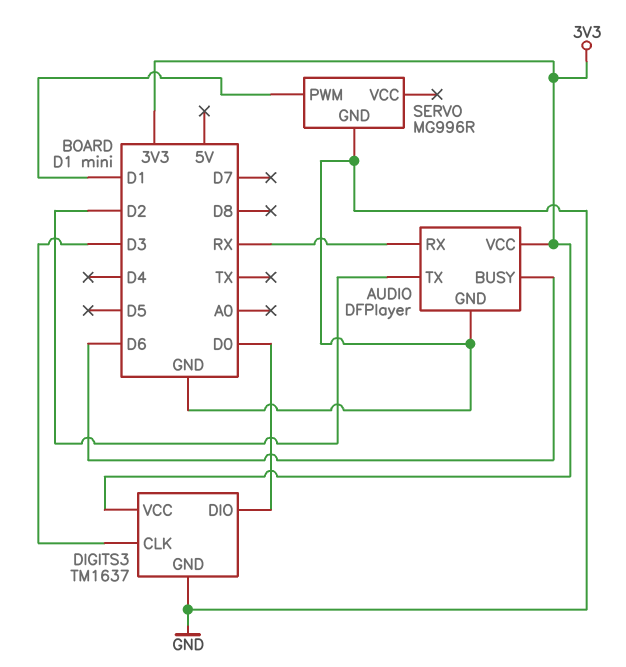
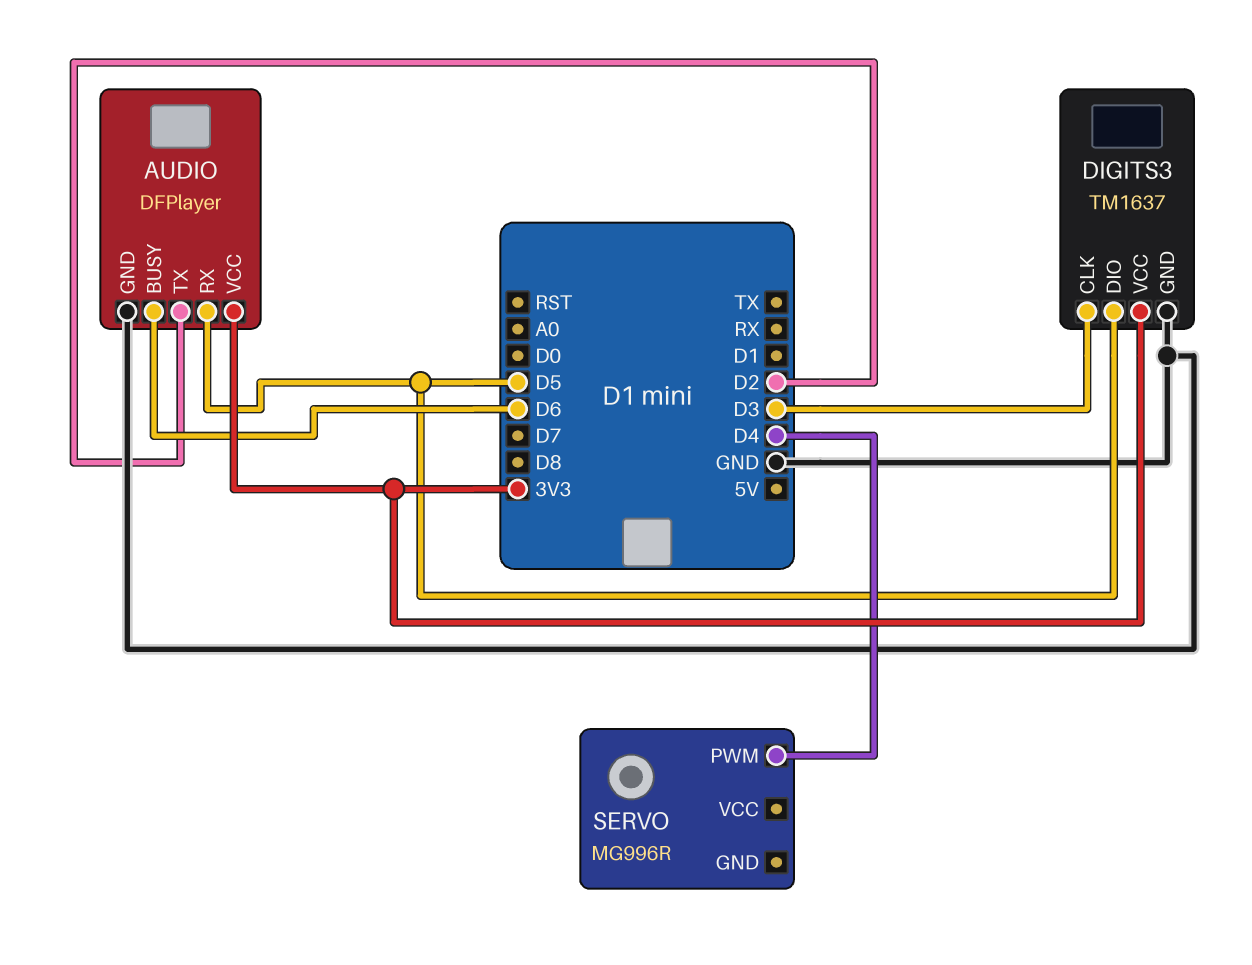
AUDIO pin RX: RX -> D5
DIGITS3 pin DIO: D0 -> D5
SERVO pin GND: GND -> none
SERVO pin PWM: D1 -> D4

